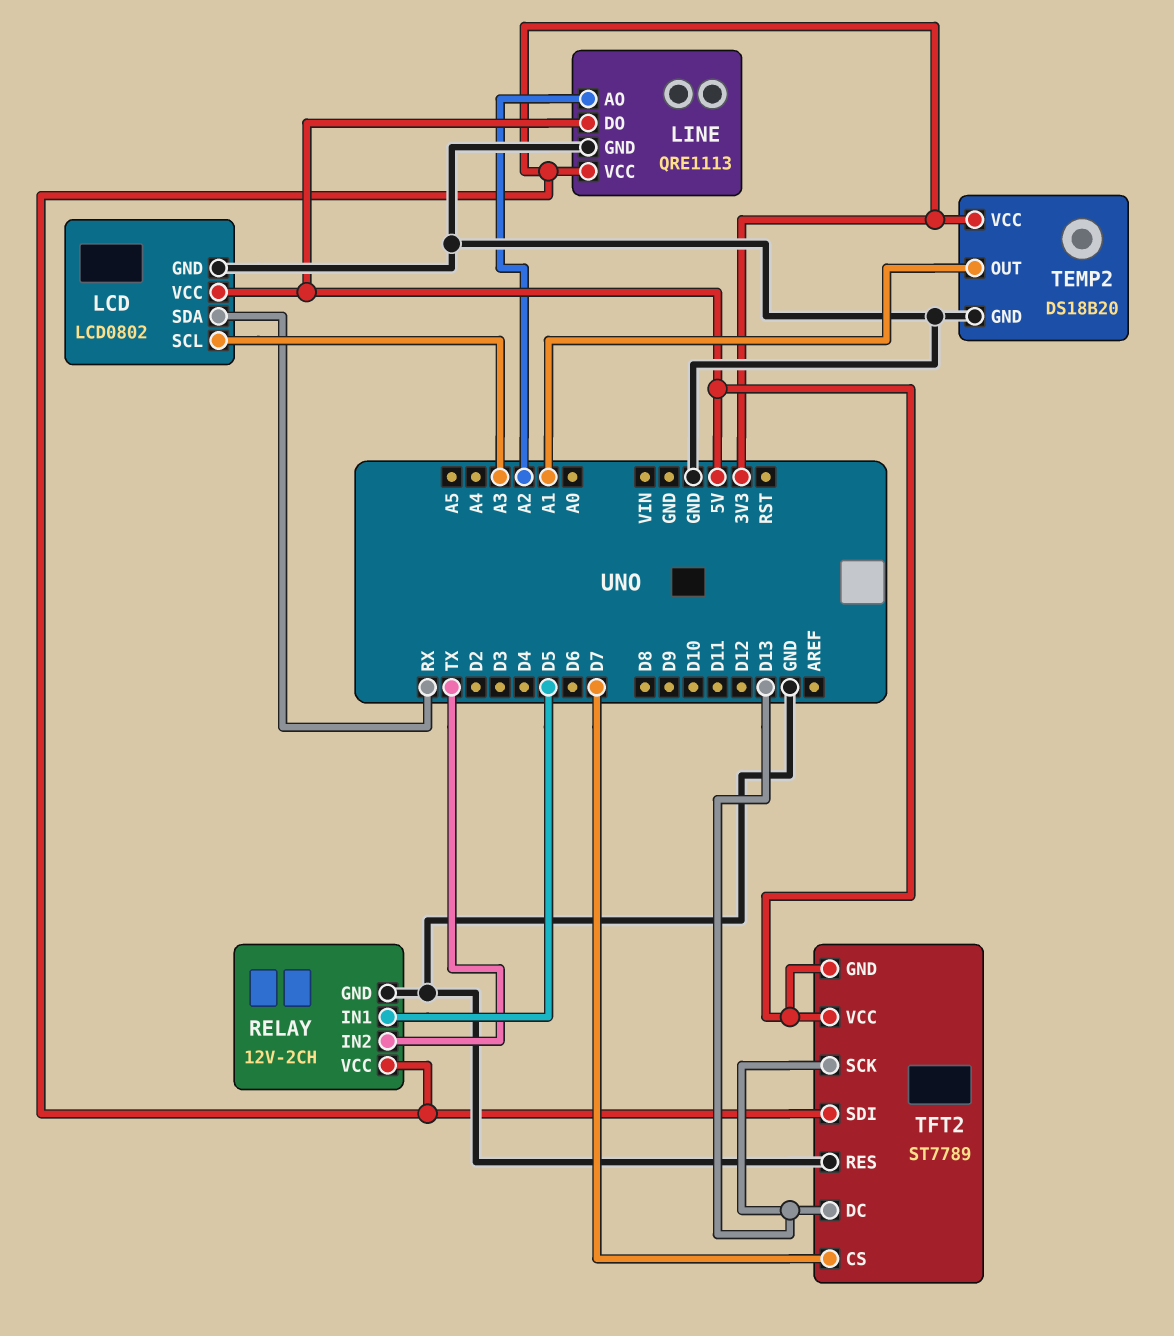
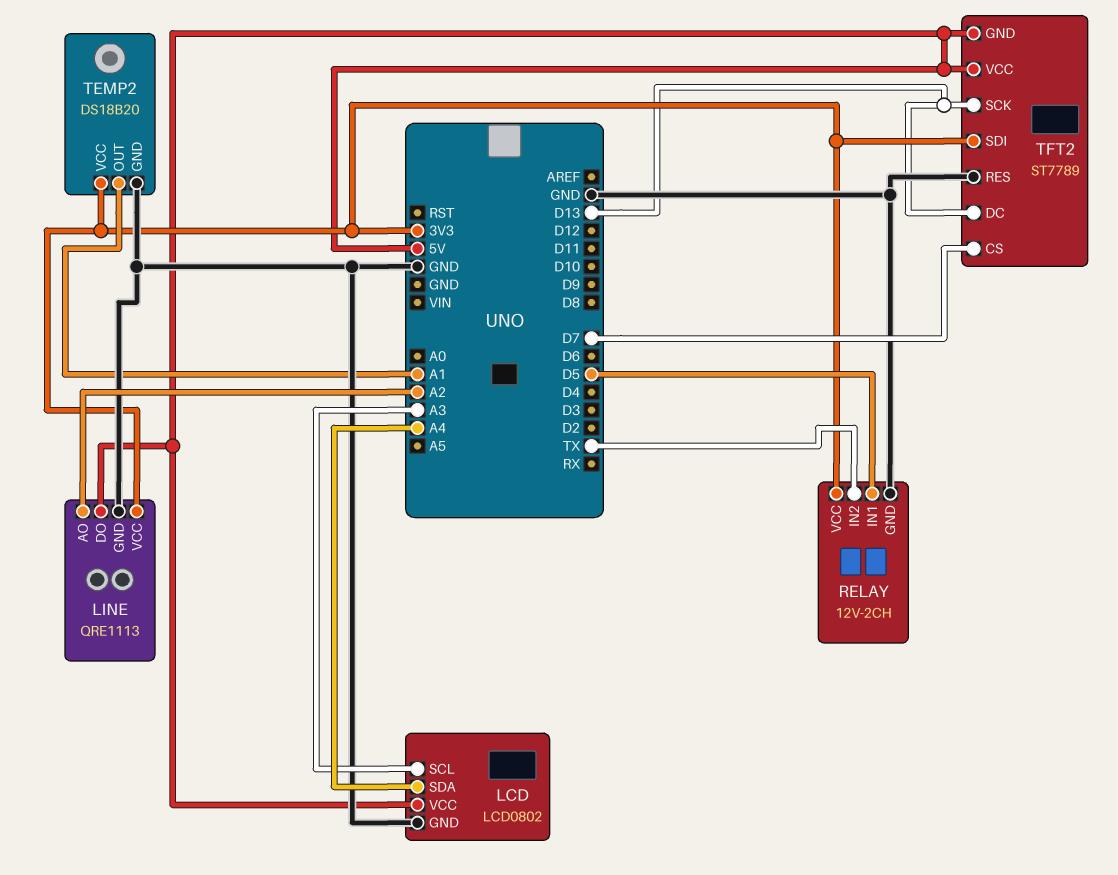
LCD pin SDA: RX -> A4

